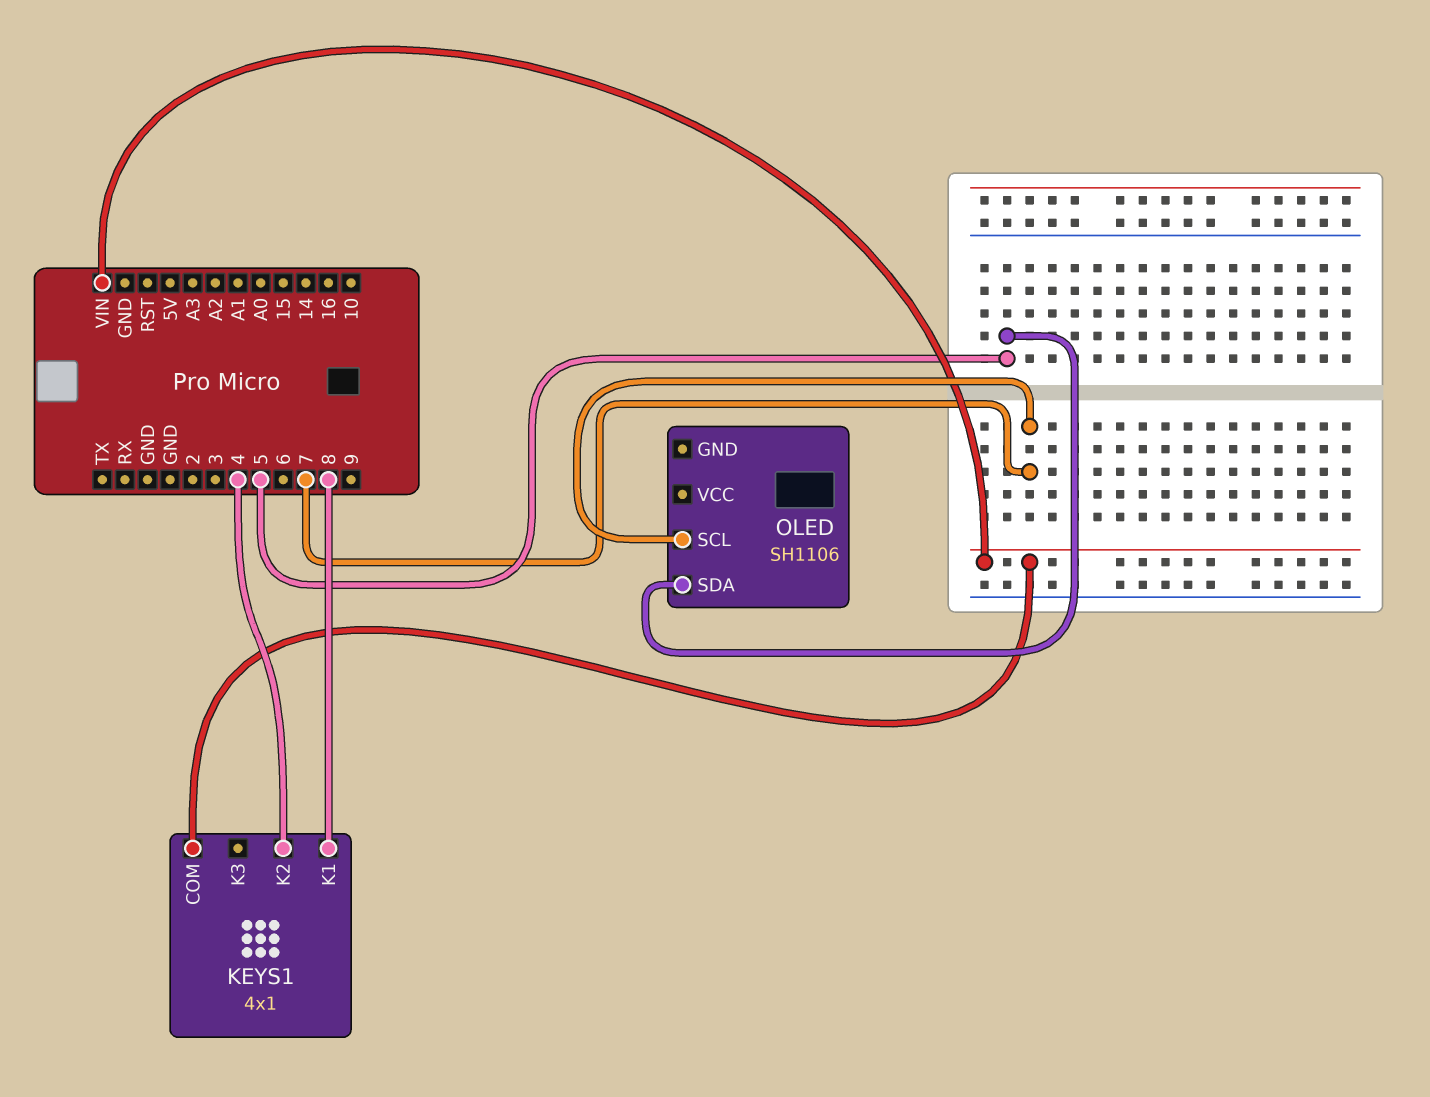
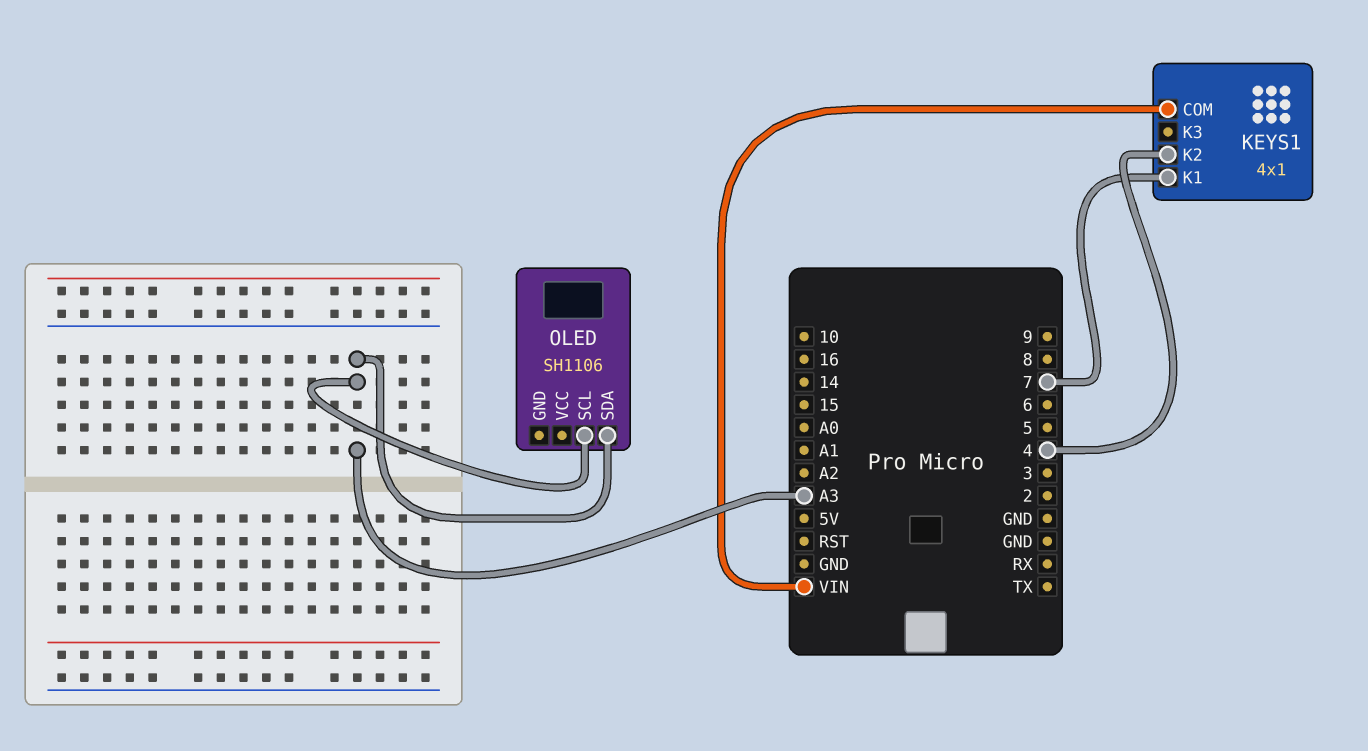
KEYS1 pin K1: 8 -> 7
OLED pin SCL: 7 -> A3
OLED pin SDA: 5 -> A3

